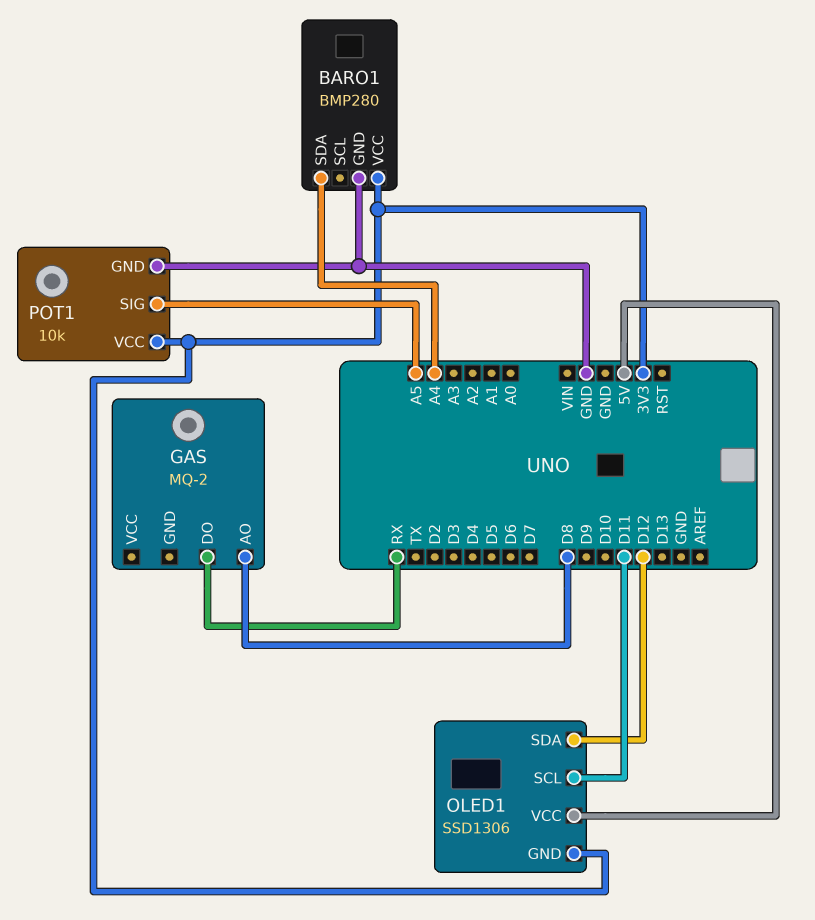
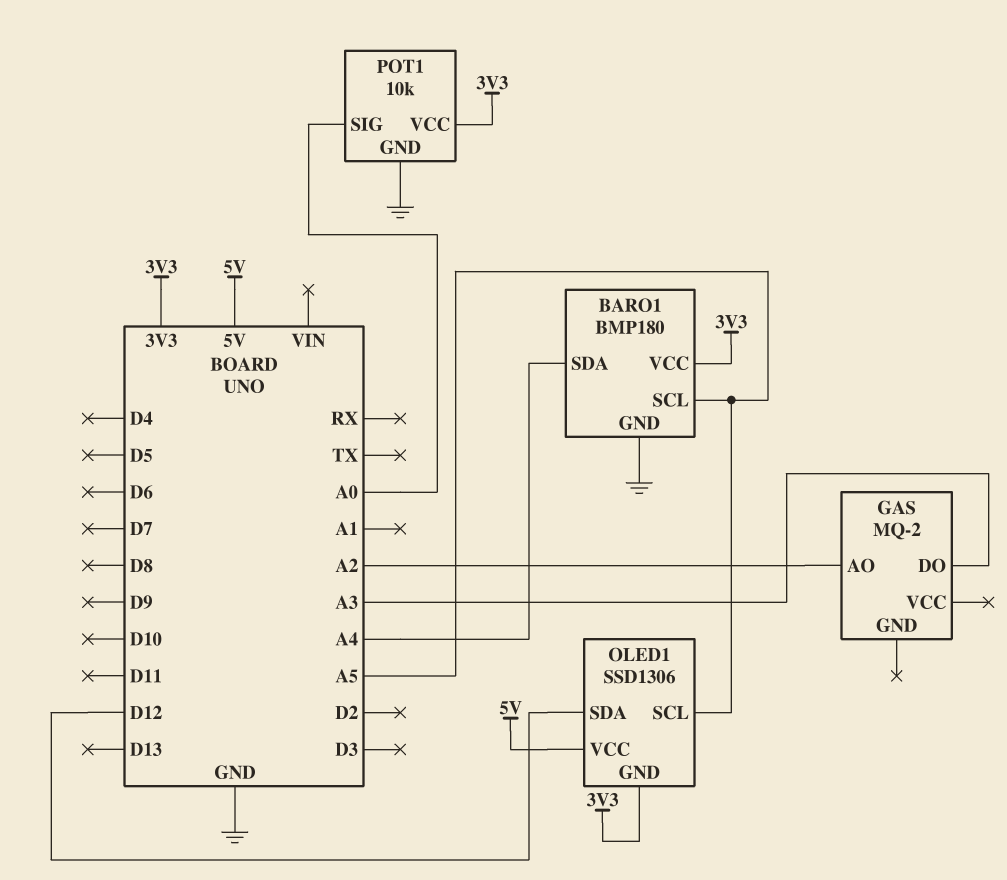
BARO1: BMP280 -> BMP180
BARO1 pin SCL: none -> A5
GAS pin AO: D8 -> A2
GAS pin DO: RX -> A3
OLED1 pin SCL: D11 -> A5
POT1 pin SIG: A5 -> A0

